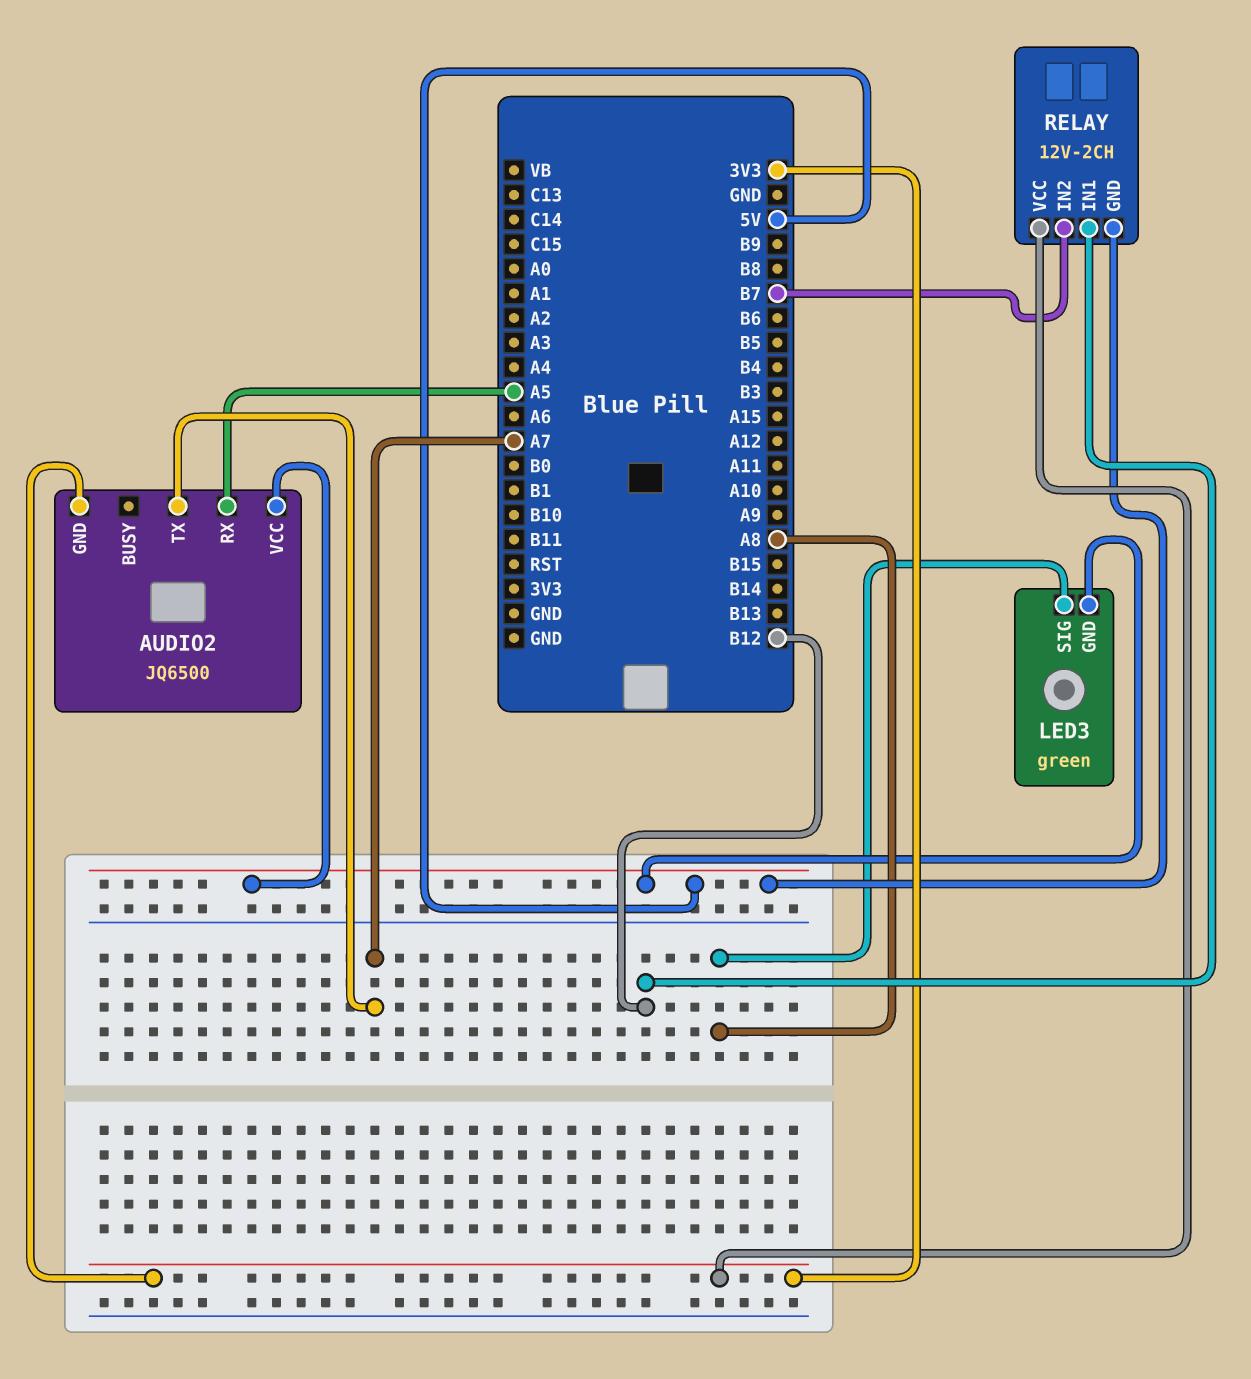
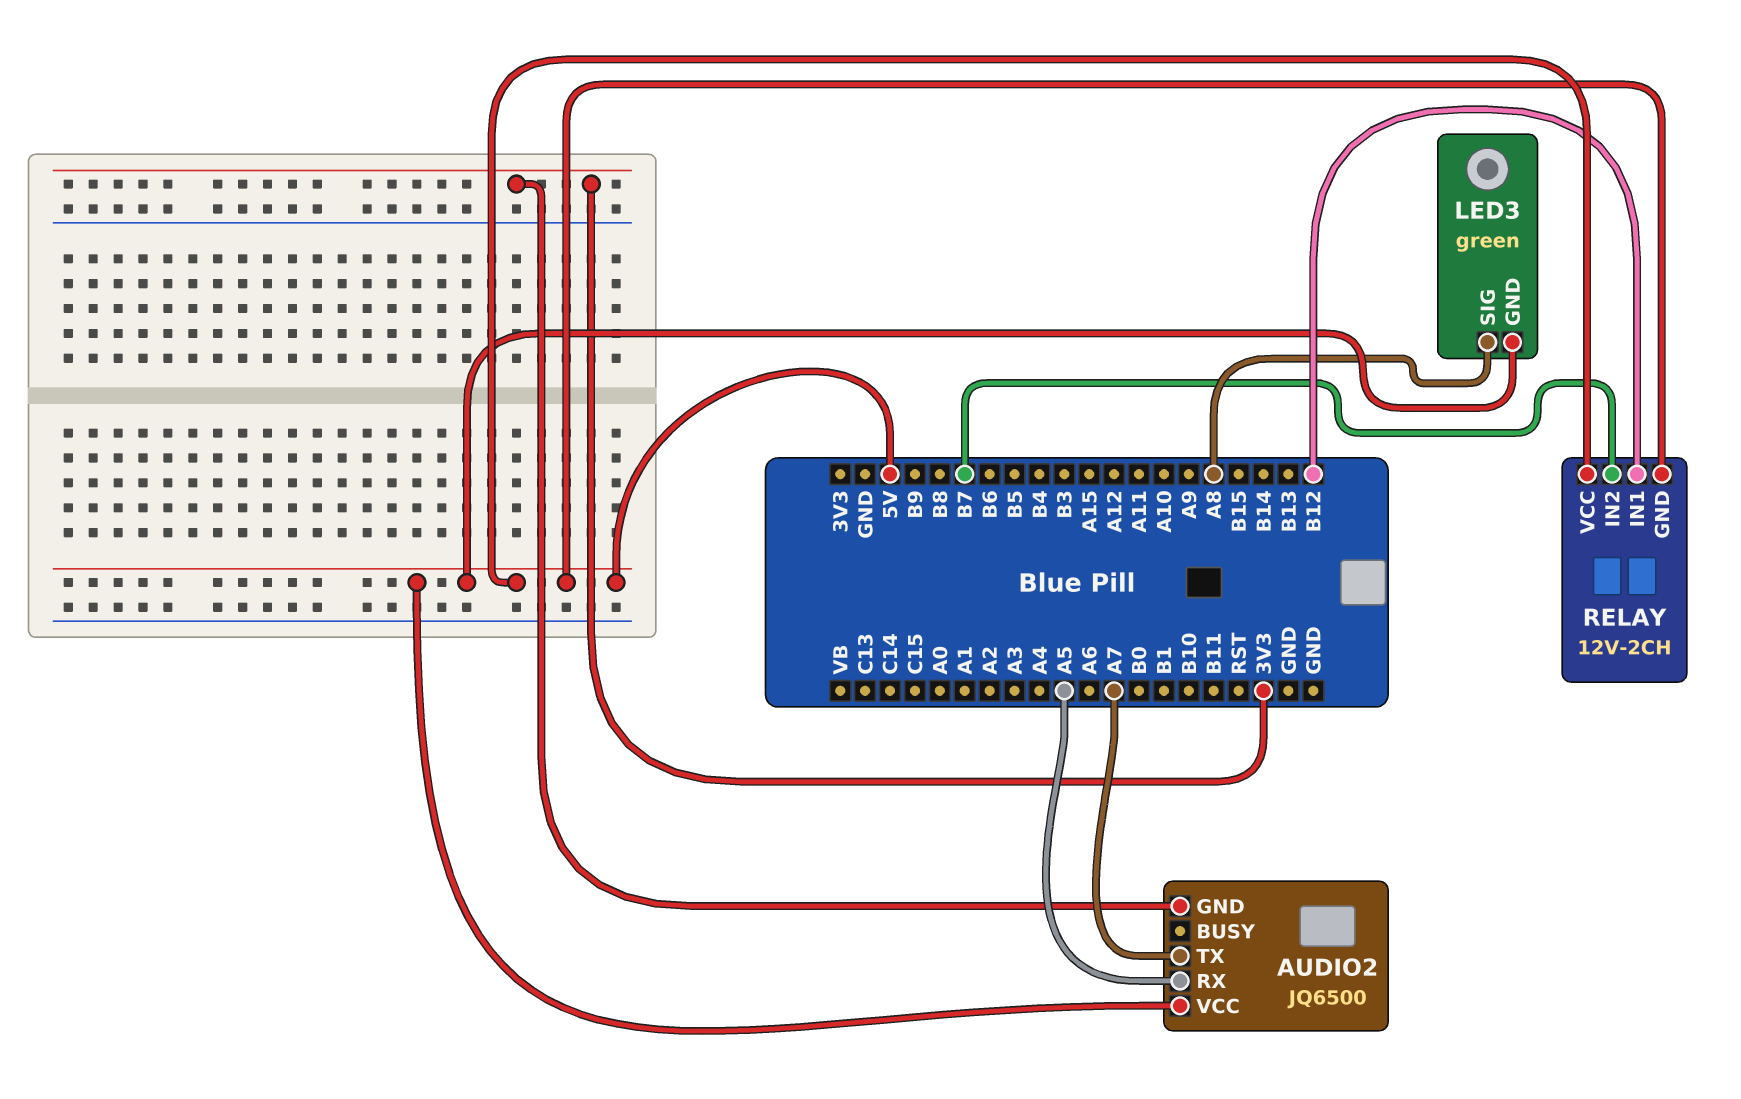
RELAY pin VCC: 3V3 -> 5V

